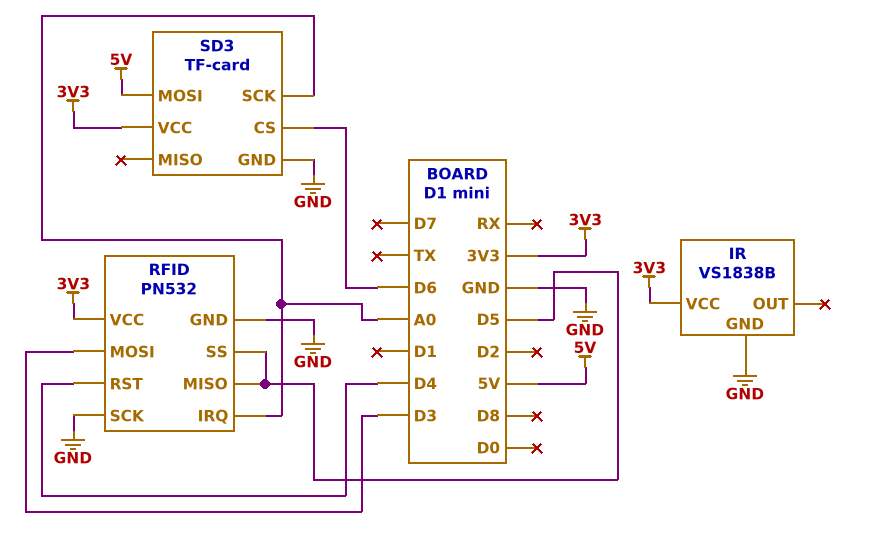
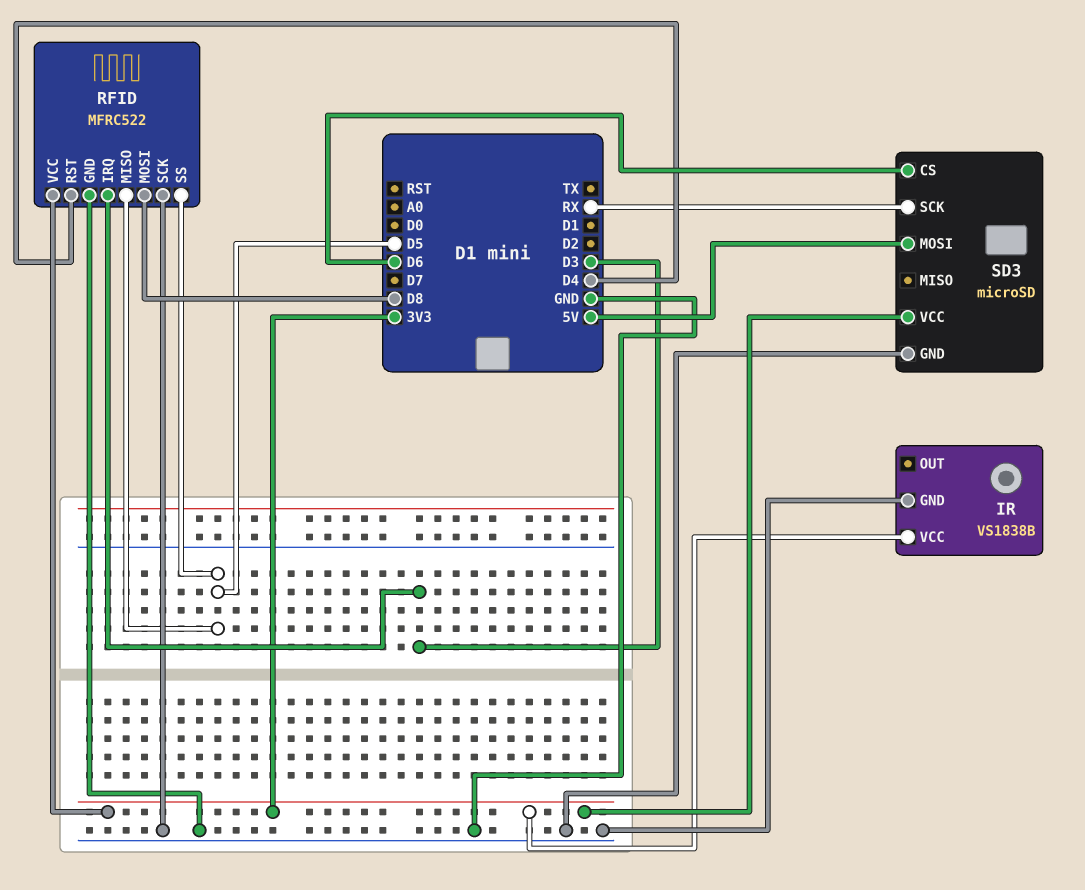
RFID: PN532 -> MFRC522
RFID pin IRQ: A0 -> D3
RFID pin MOSI: D3 -> D8
SD3: TF-card -> microSD
SD3 pin SCK: A0 -> RX

